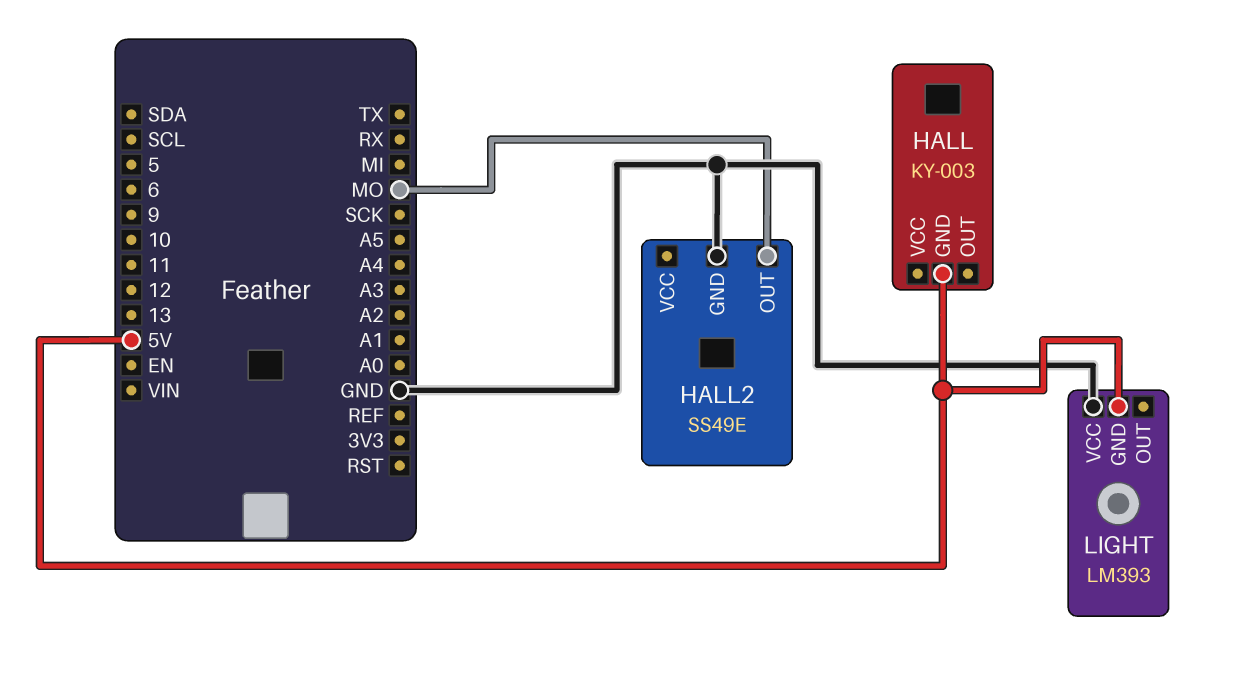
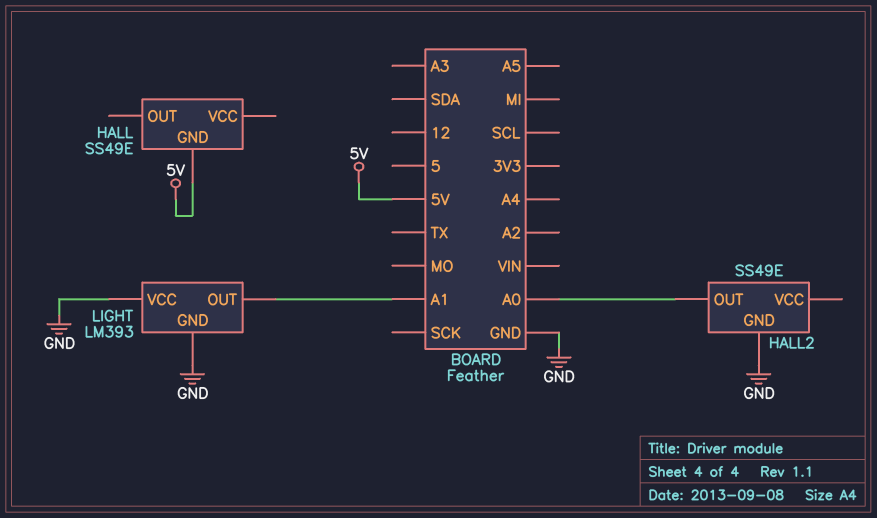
HALL: KY-003 -> SS49E
HALL2 pin OUT: MO -> A0
LIGHT pin GND: 5V -> GND
LIGHT pin OUT: none -> A1

